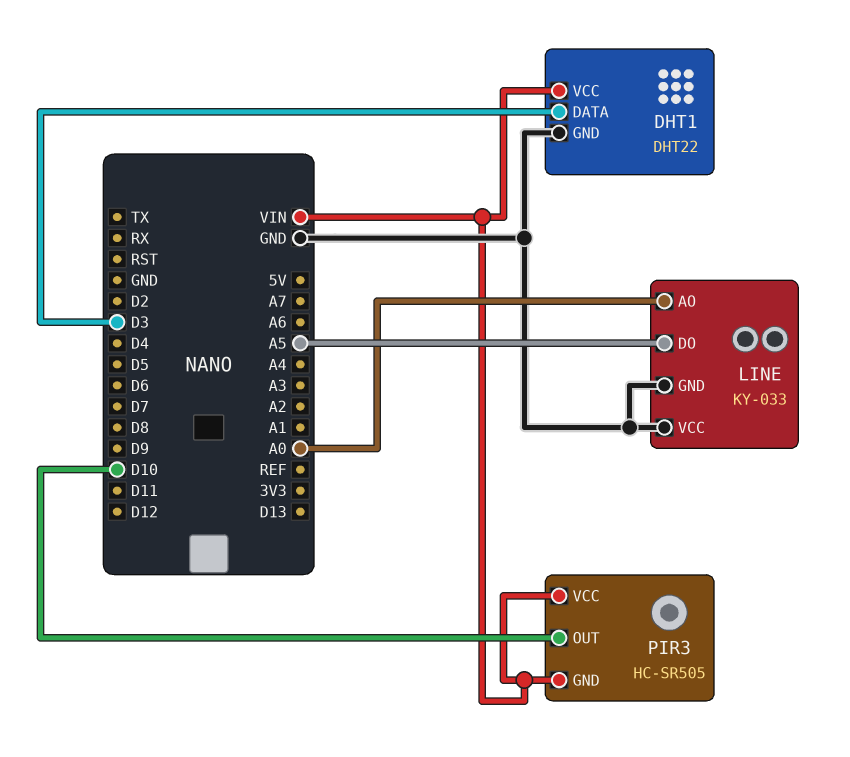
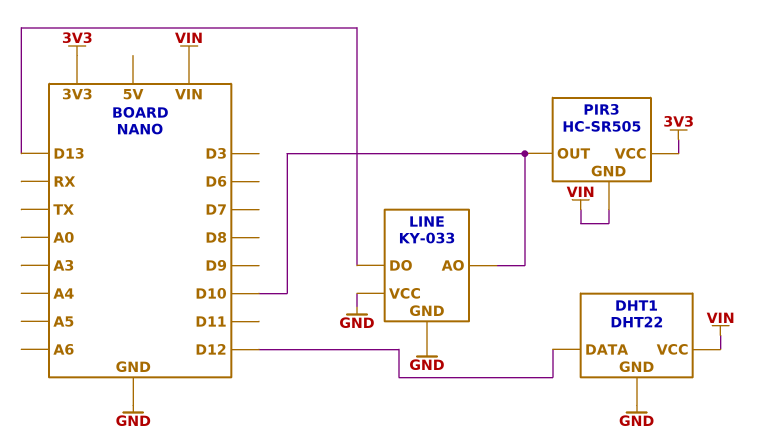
DHT1 pin DATA: D3 -> D12
LINE pin AO: A0 -> D10
LINE pin DO: A5 -> D13
PIR3 pin VCC: VIN -> 3V3

